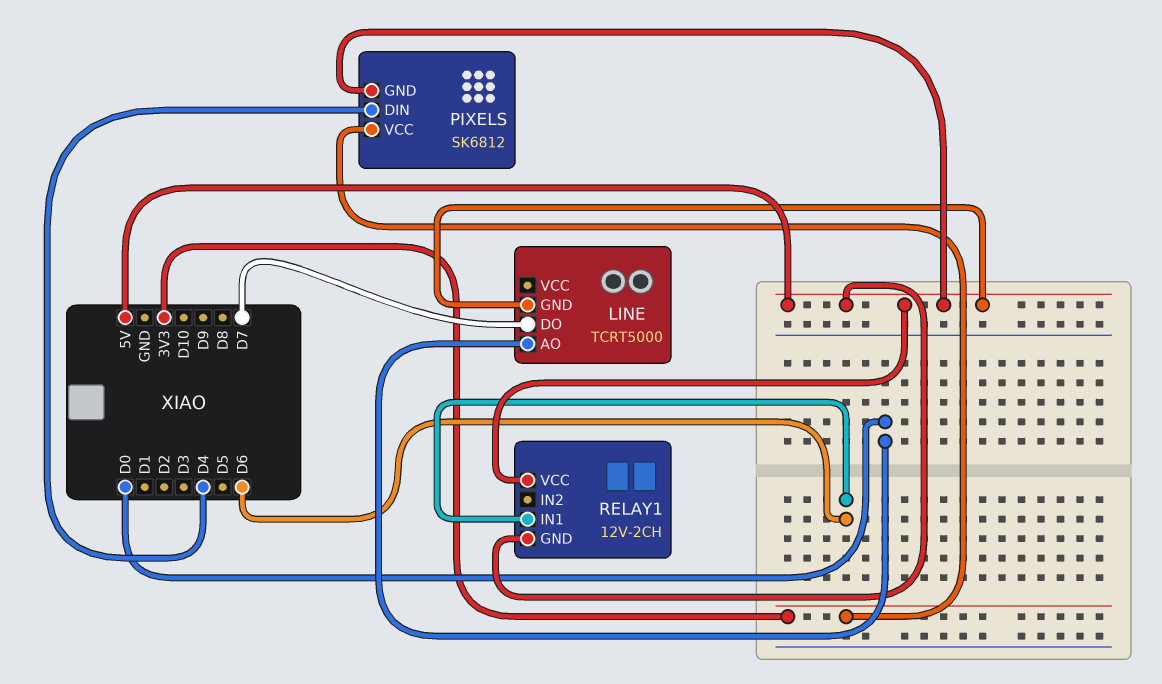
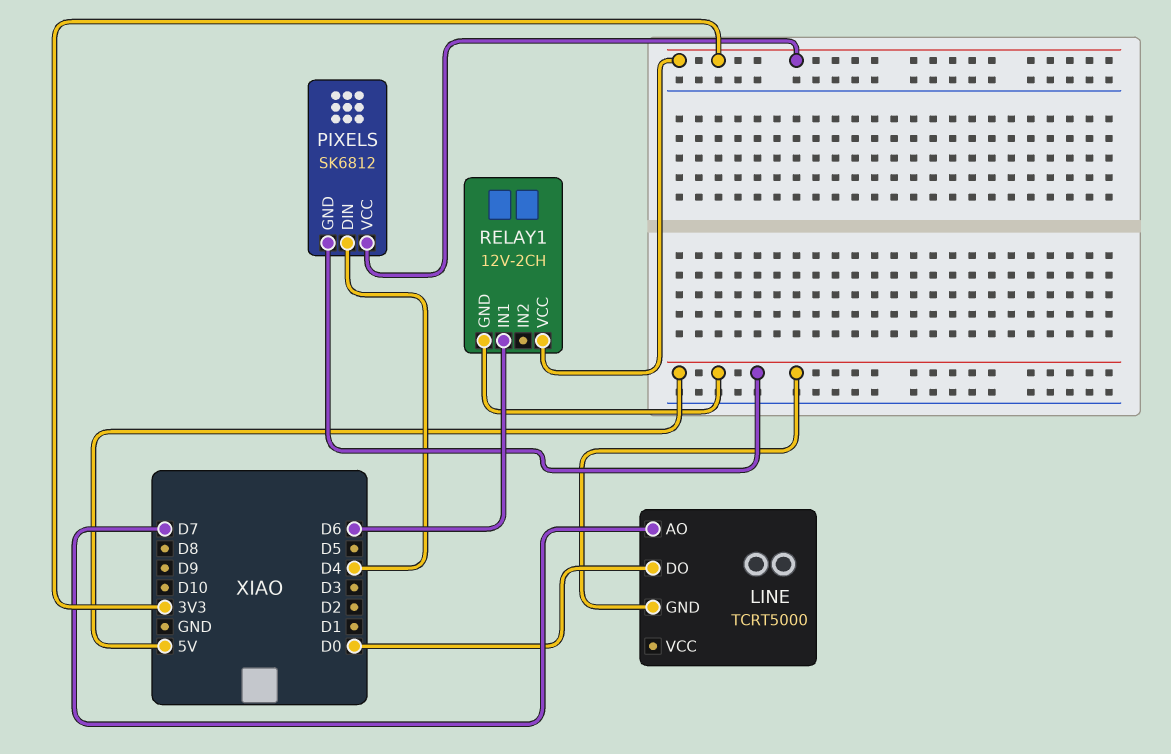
LINE pin AO: D0 -> D7
LINE pin DO: D7 -> D0
RELAY1 pin VCC: 5V -> 3V3

